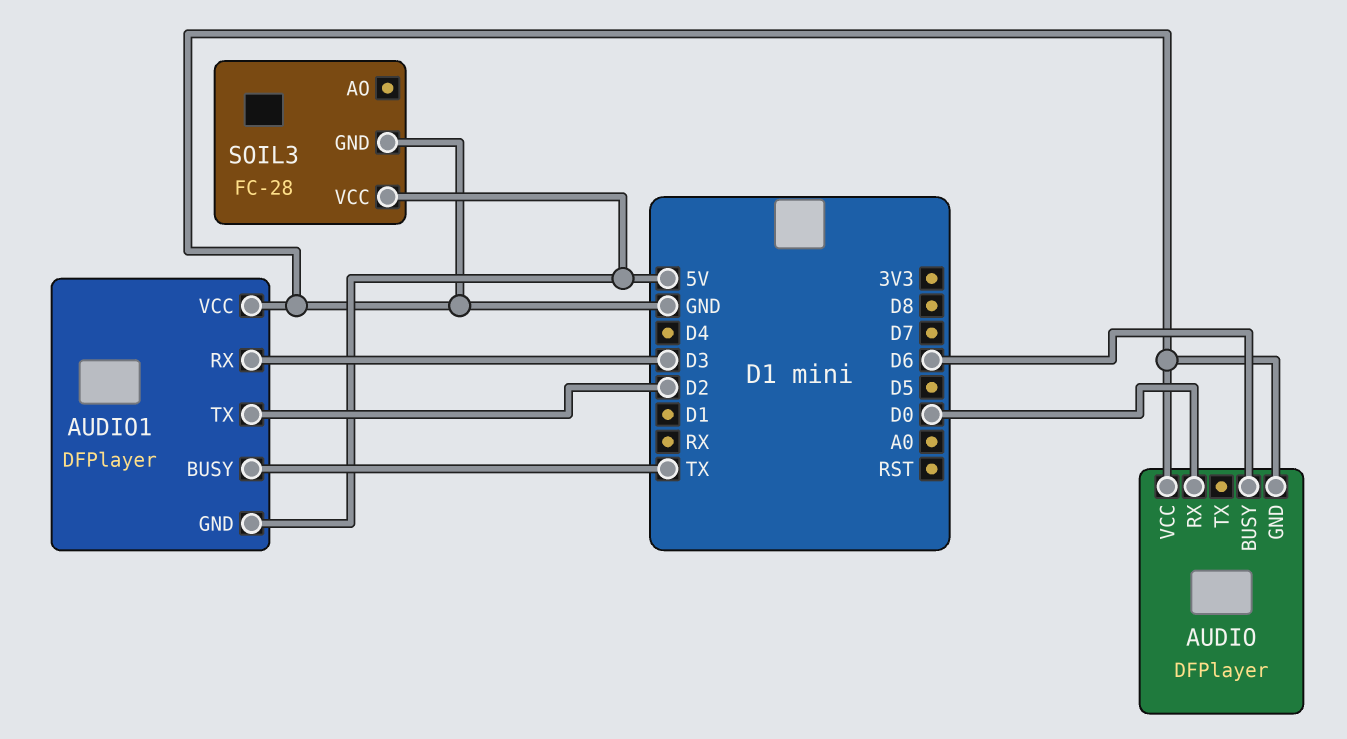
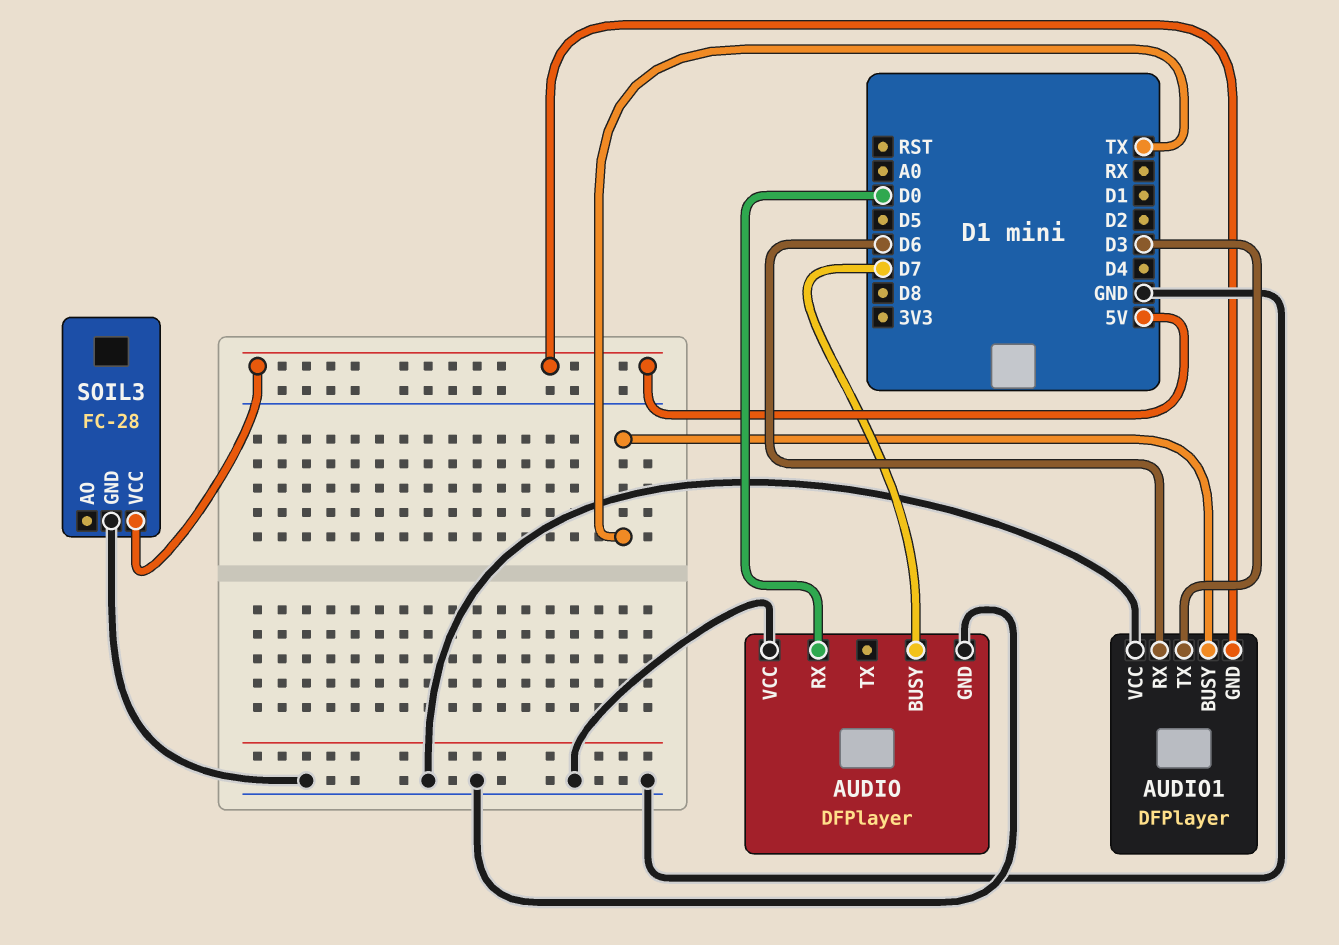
AUDIO pin BUSY: D6 -> D7
AUDIO1 pin RX: D3 -> D6
AUDIO1 pin TX: D2 -> D3

